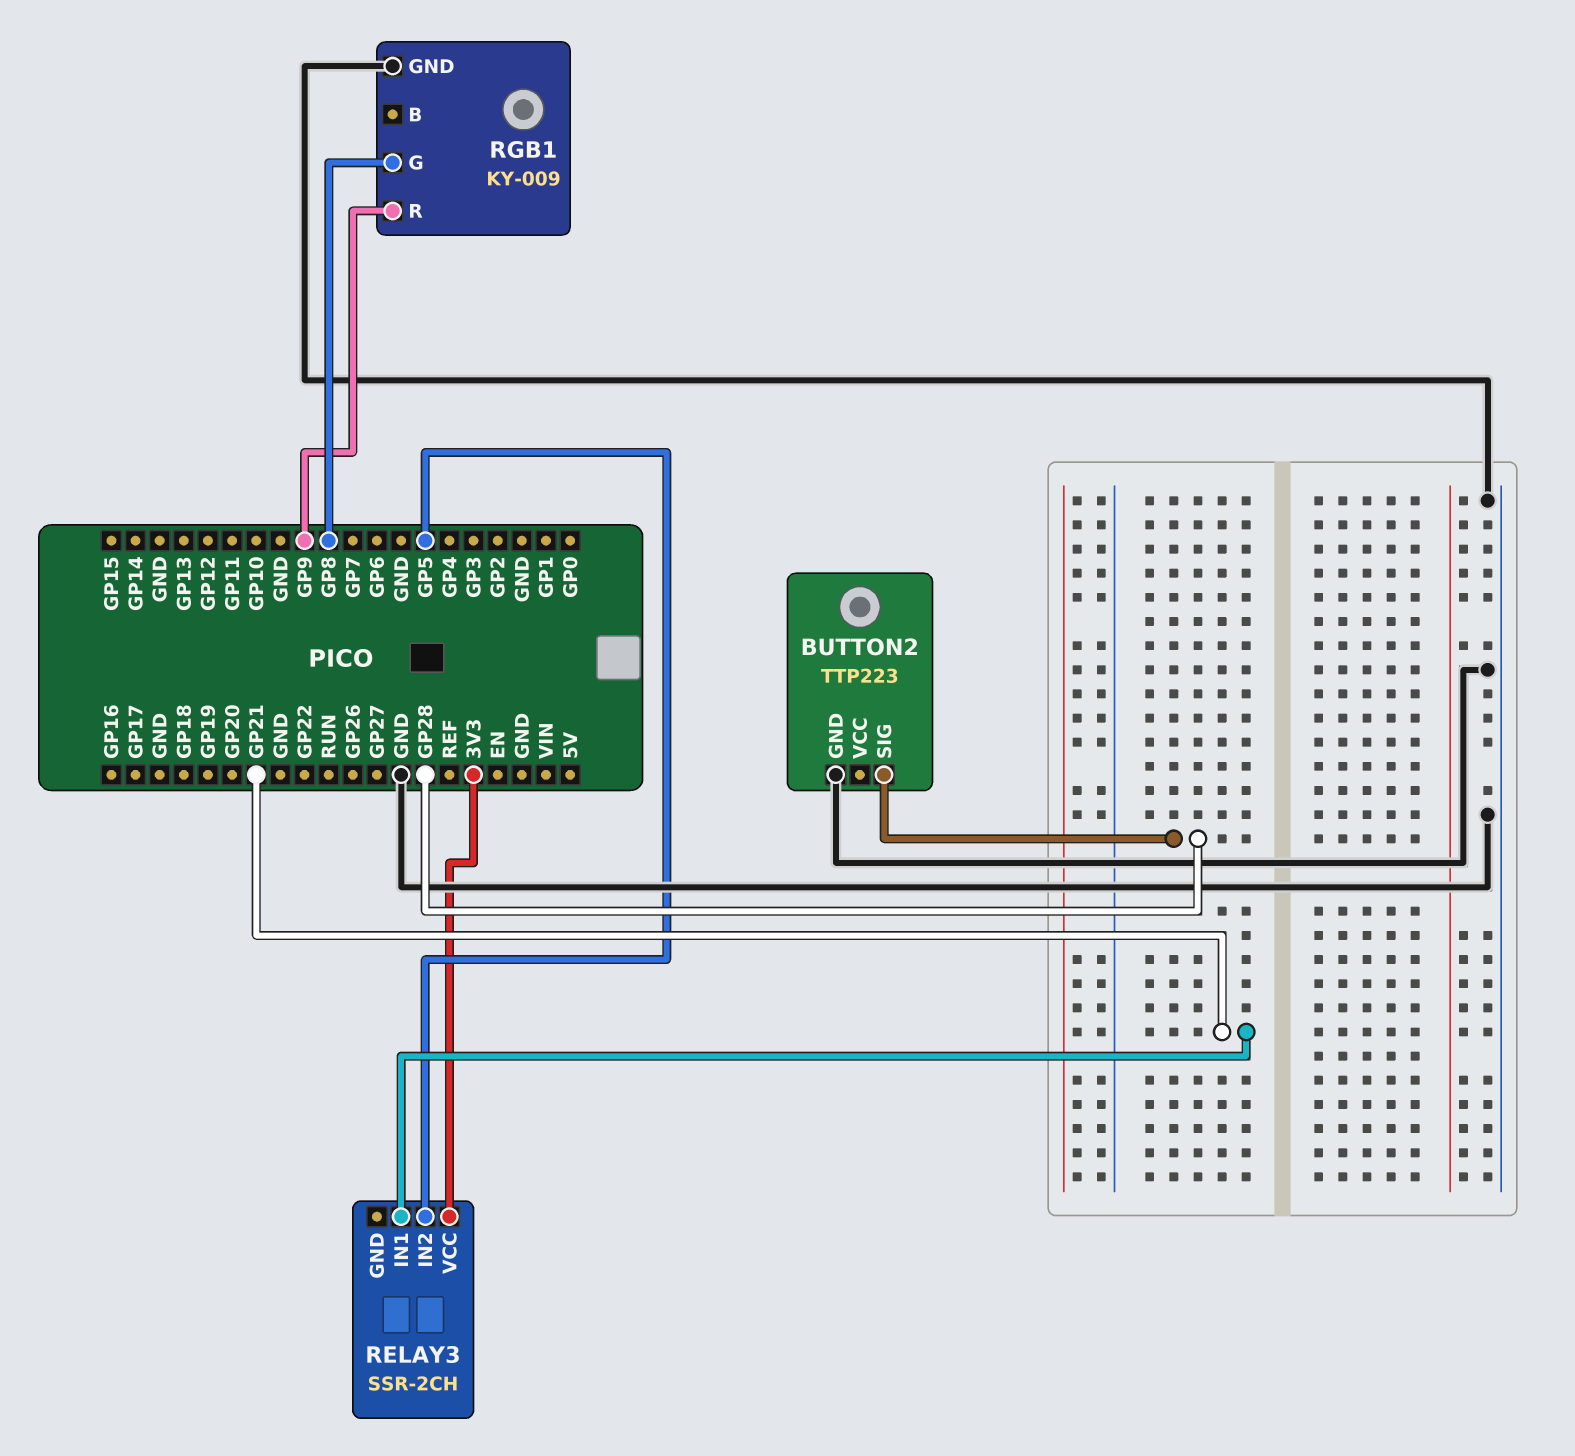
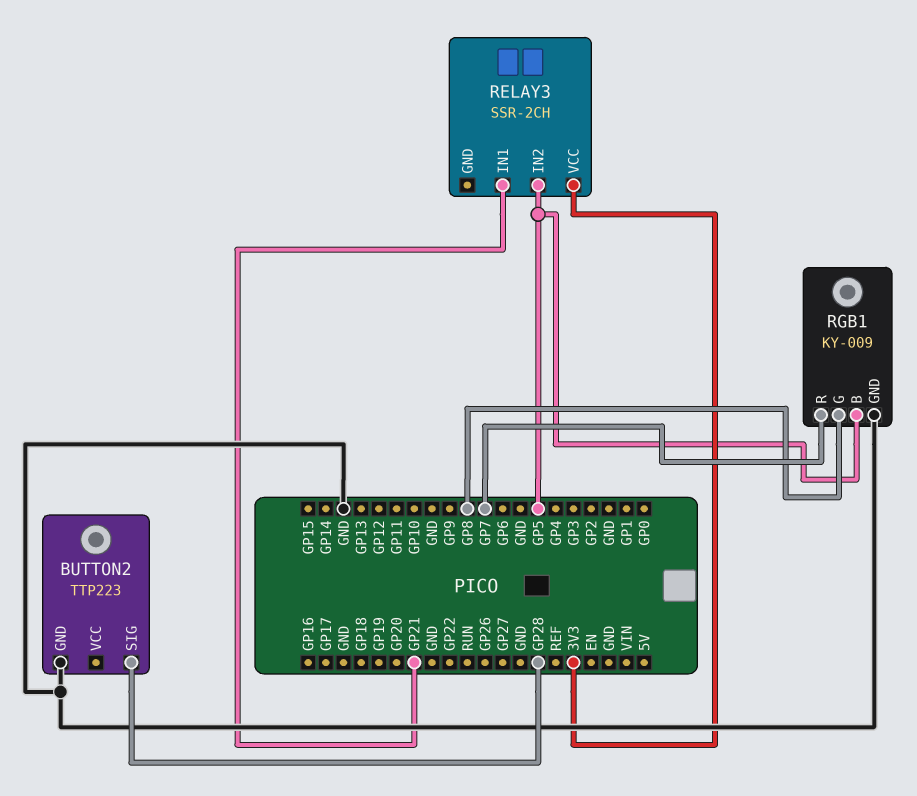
RGB1 pin B: none -> GP5
RGB1 pin R: GP9 -> GP7

